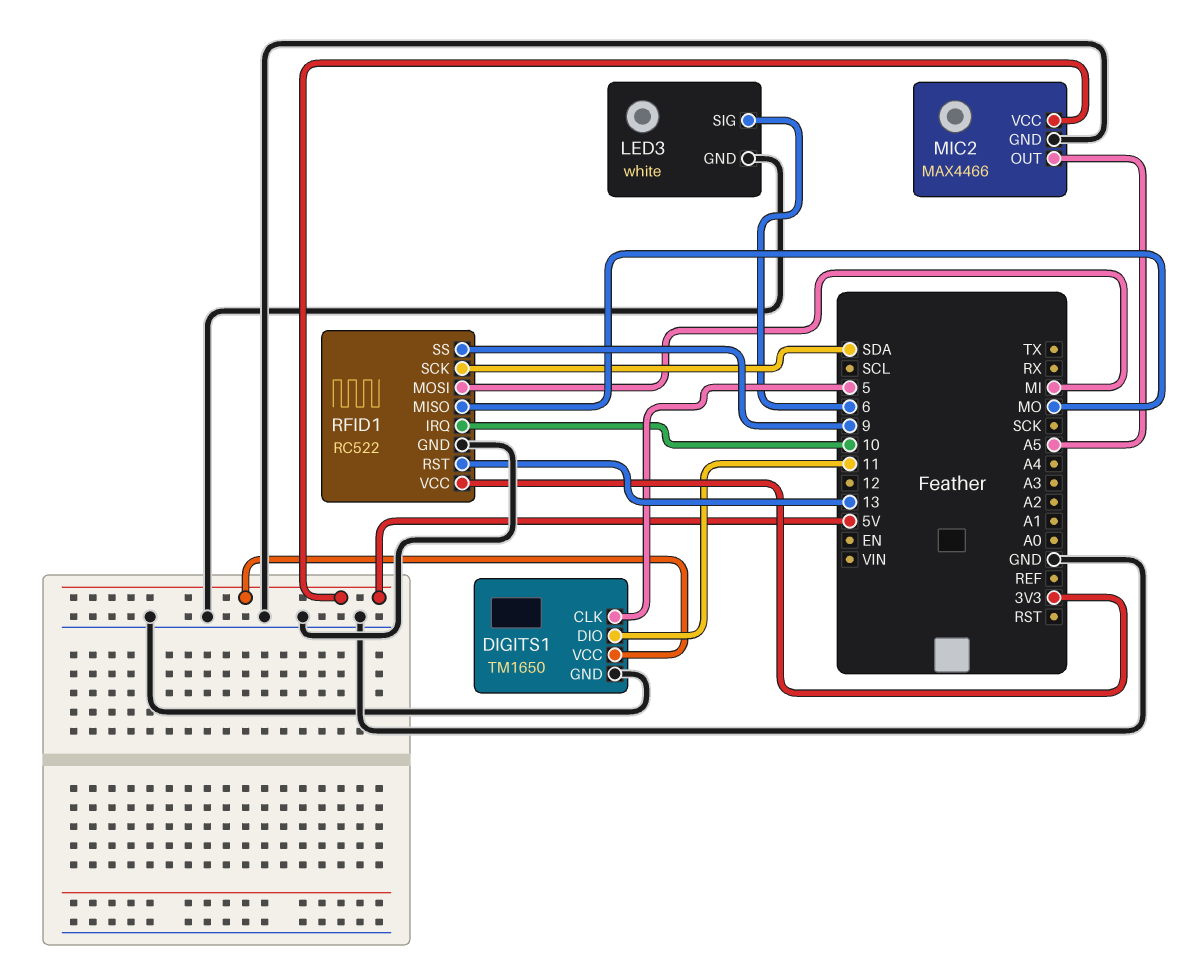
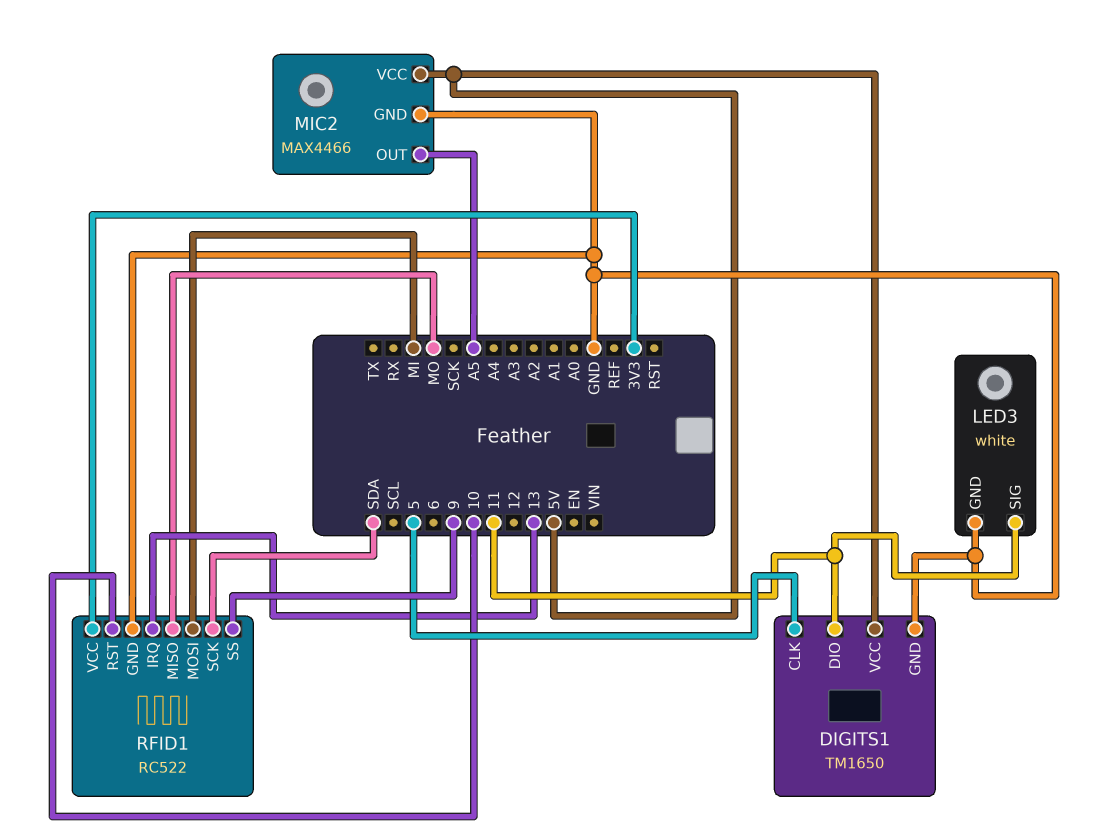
LED3 pin SIG: 6 -> 11
RFID1 pin IRQ: 10 -> 13
RFID1 pin RST: 13 -> 10

